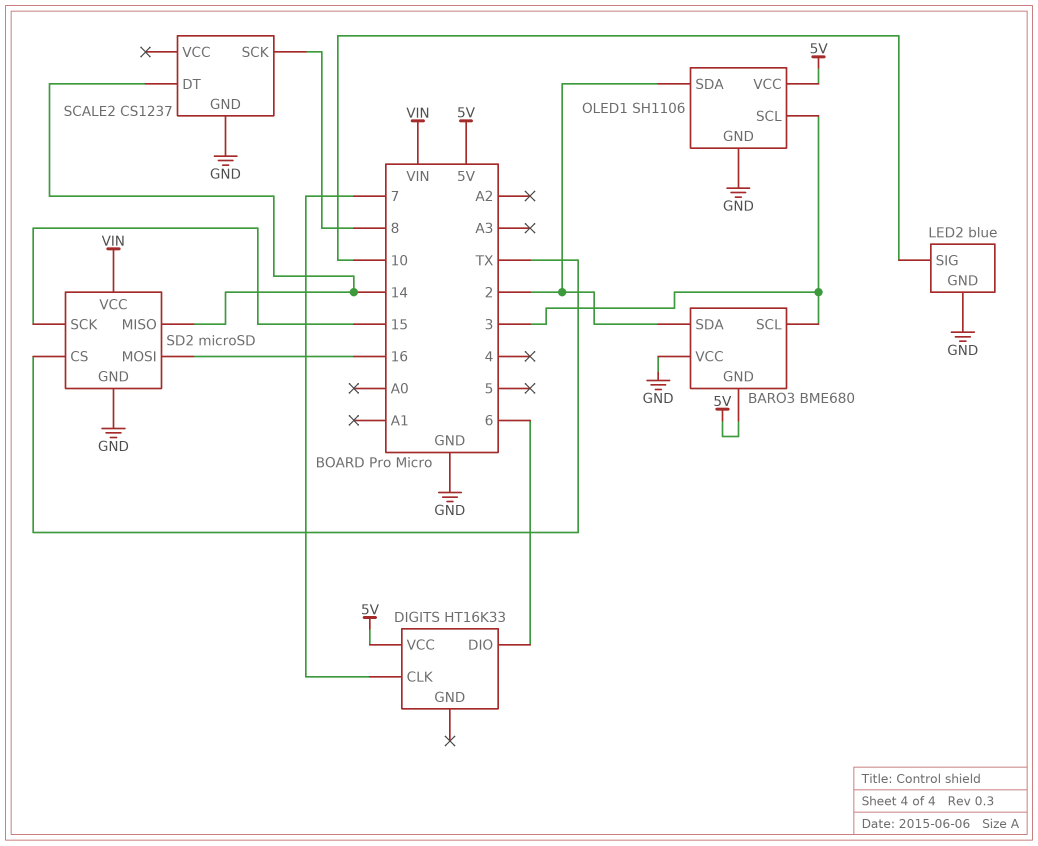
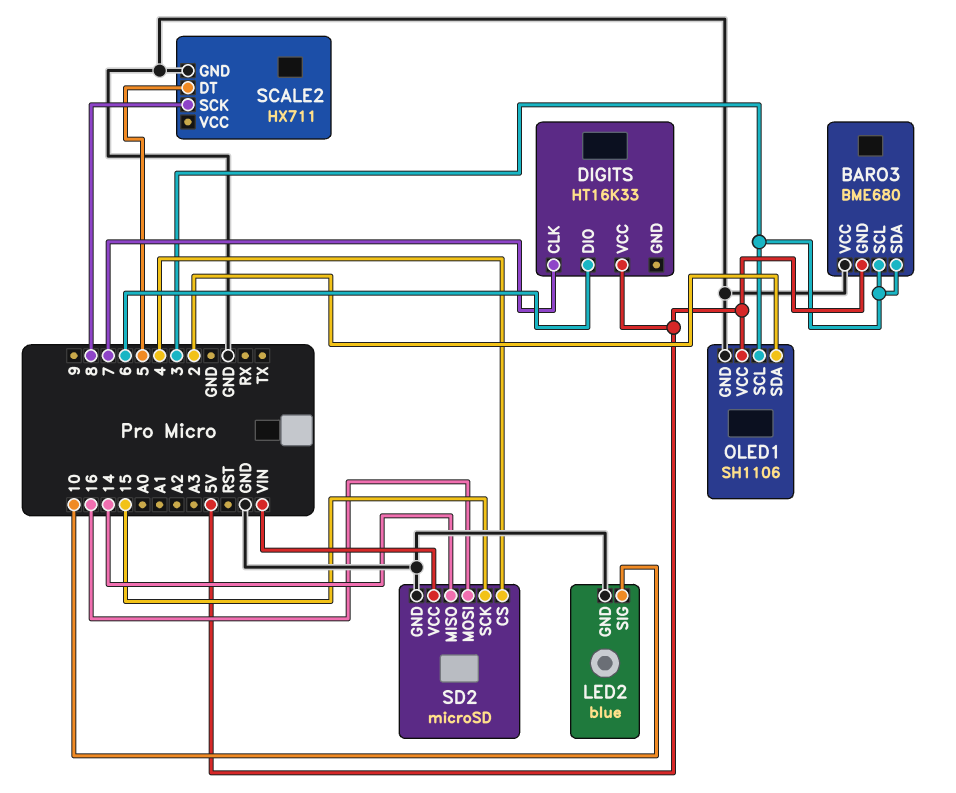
BARO3 pin SDA: 2 -> 3
SCALE2: CS1237 -> HX711
SCALE2 pin DT: 14 -> 5
SD2 pin CS: TX -> 4

